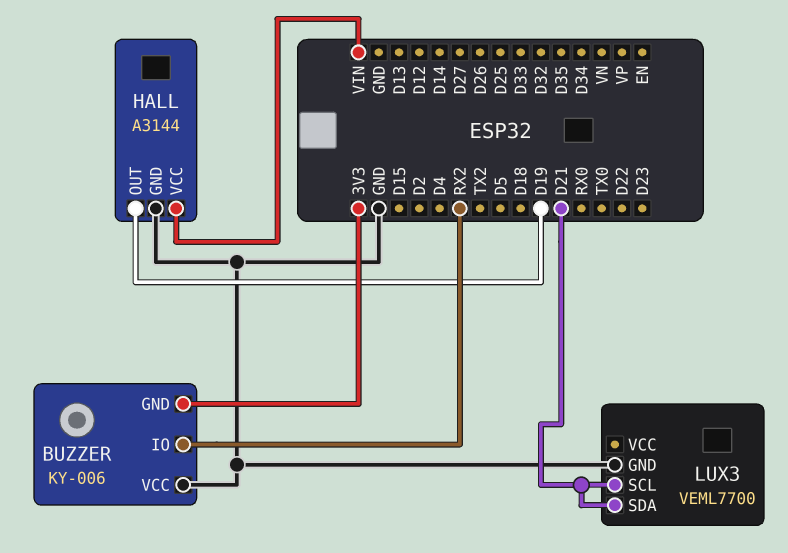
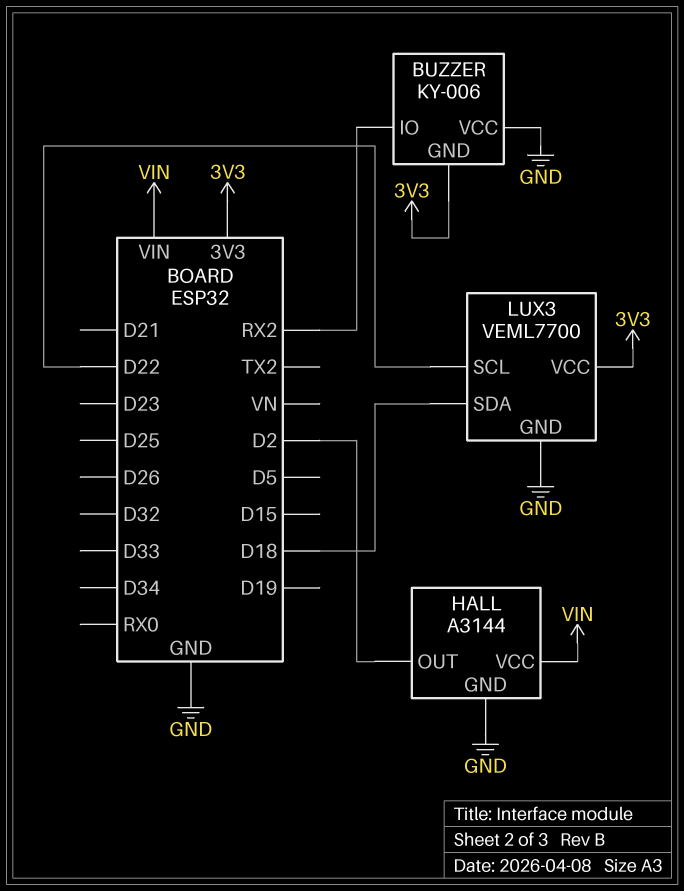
HALL pin OUT: D19 -> D2
LUX3 pin SCL: D21 -> D22
LUX3 pin SDA: D21 -> D18
LUX3 pin VCC: none -> 3V3

